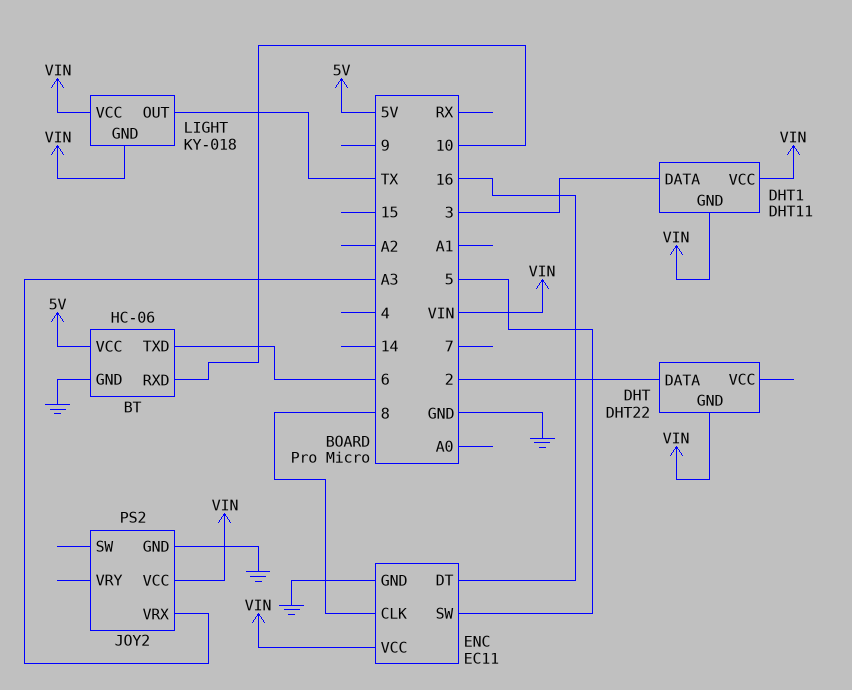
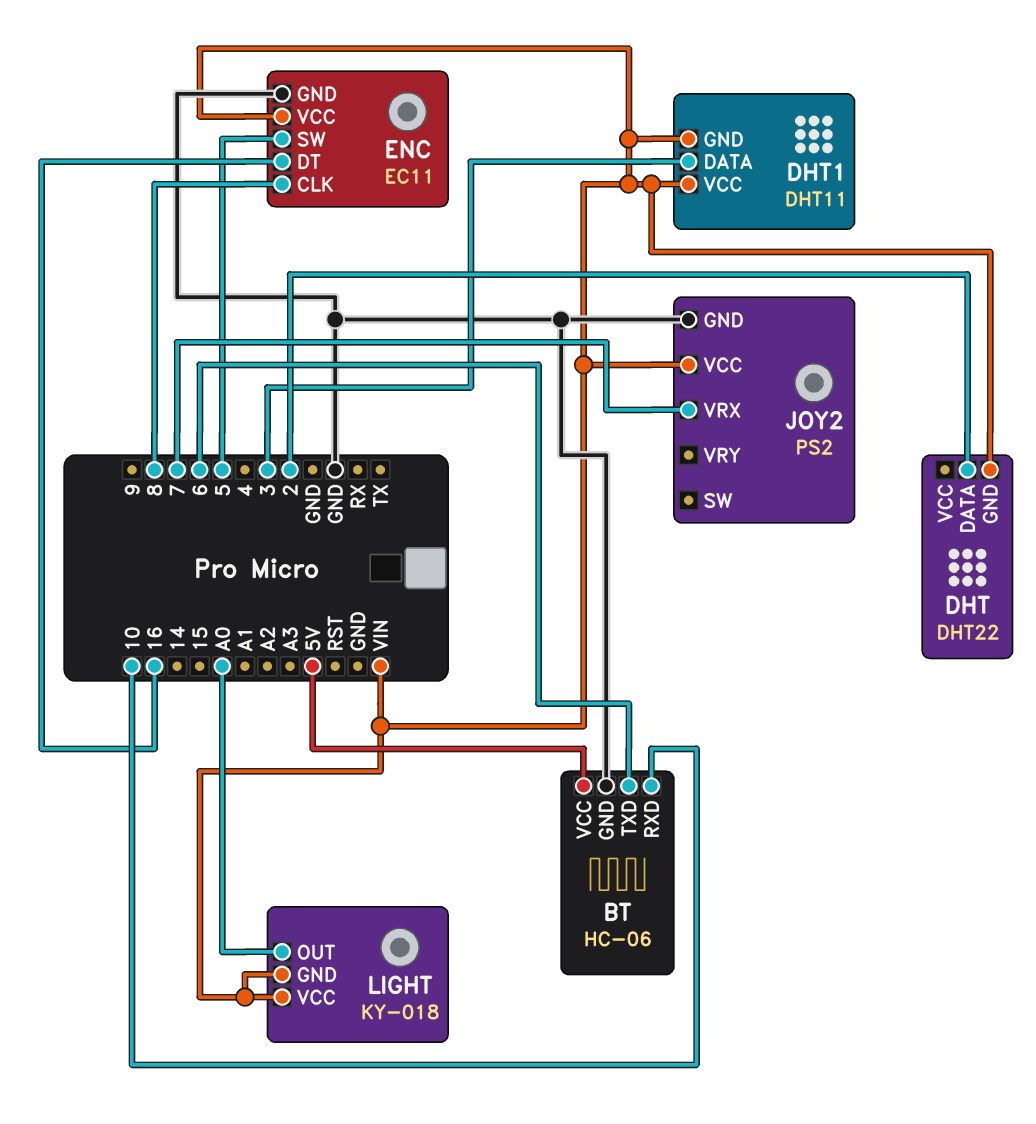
JOY2 pin VRX: A3 -> 7
LIGHT pin OUT: TX -> A0

